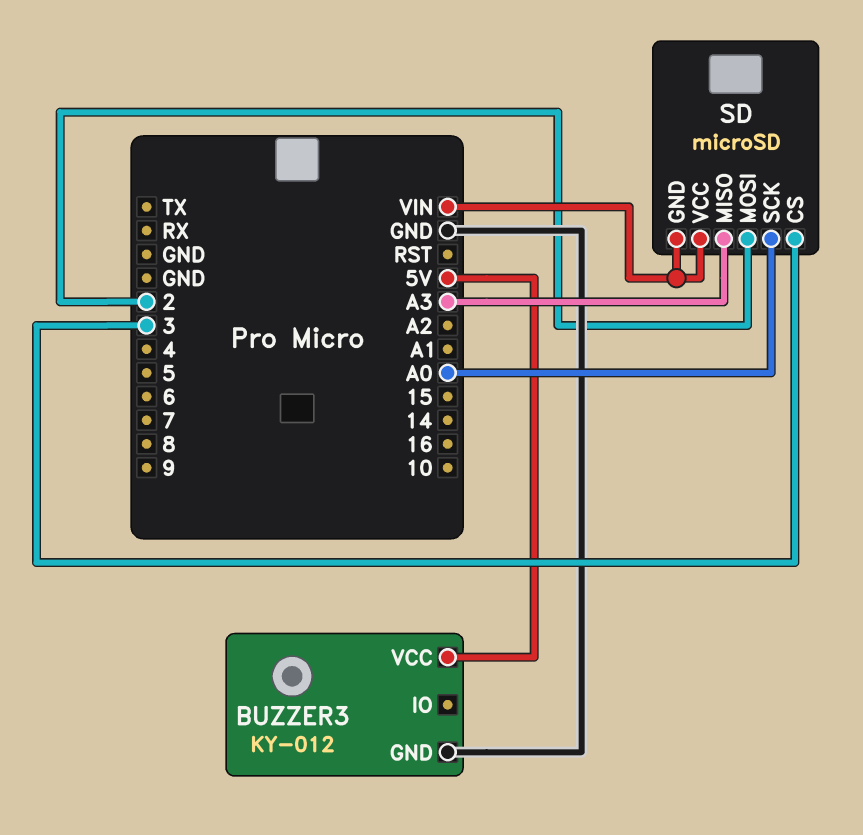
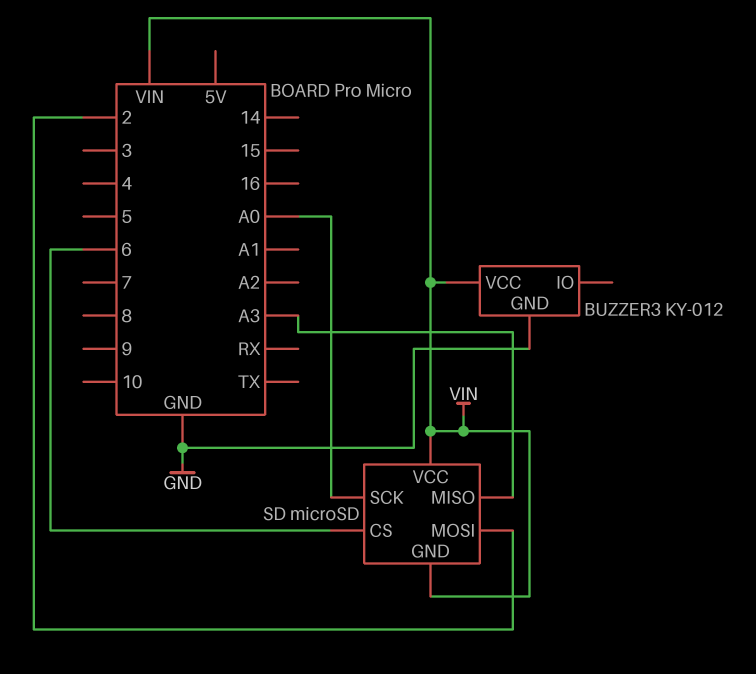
BUZZER3 pin VCC: 5V -> VIN
SD pin CS: 3 -> 6

